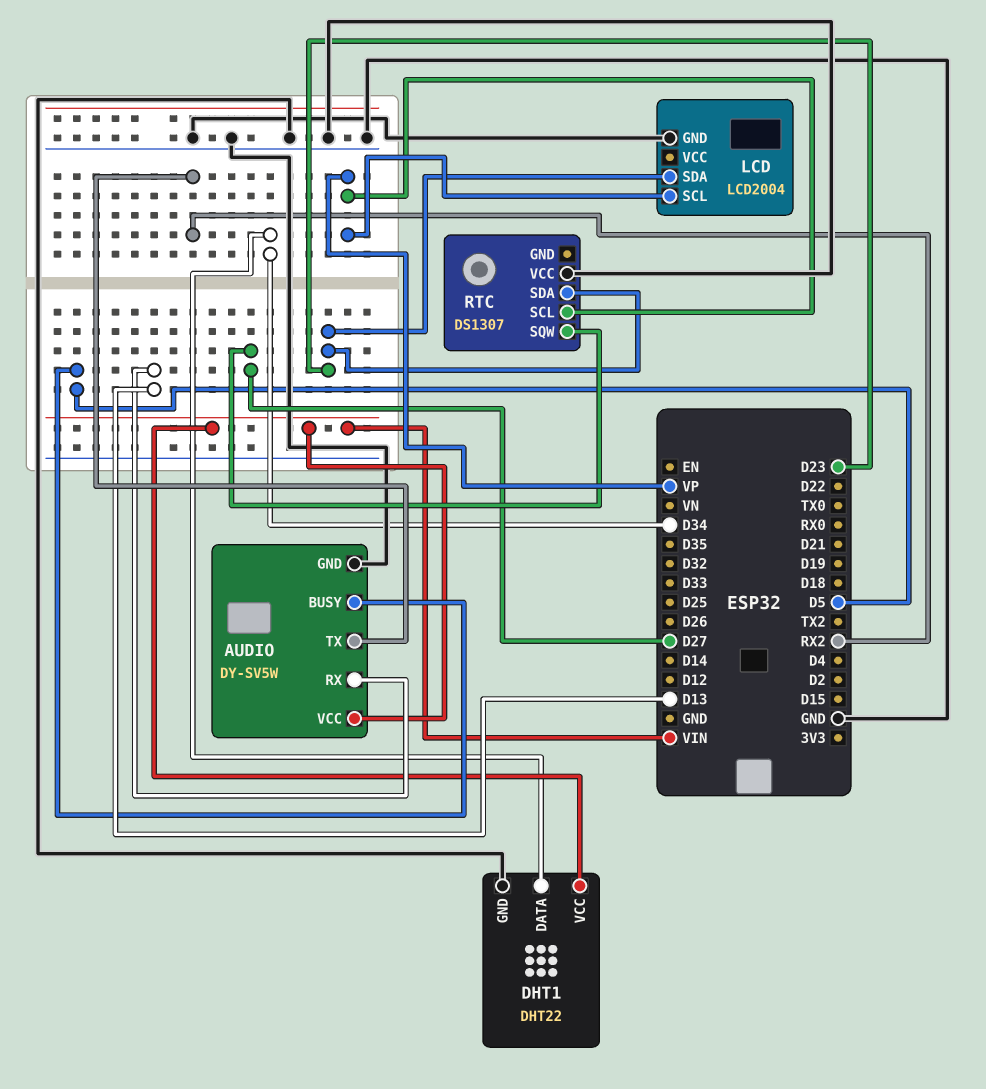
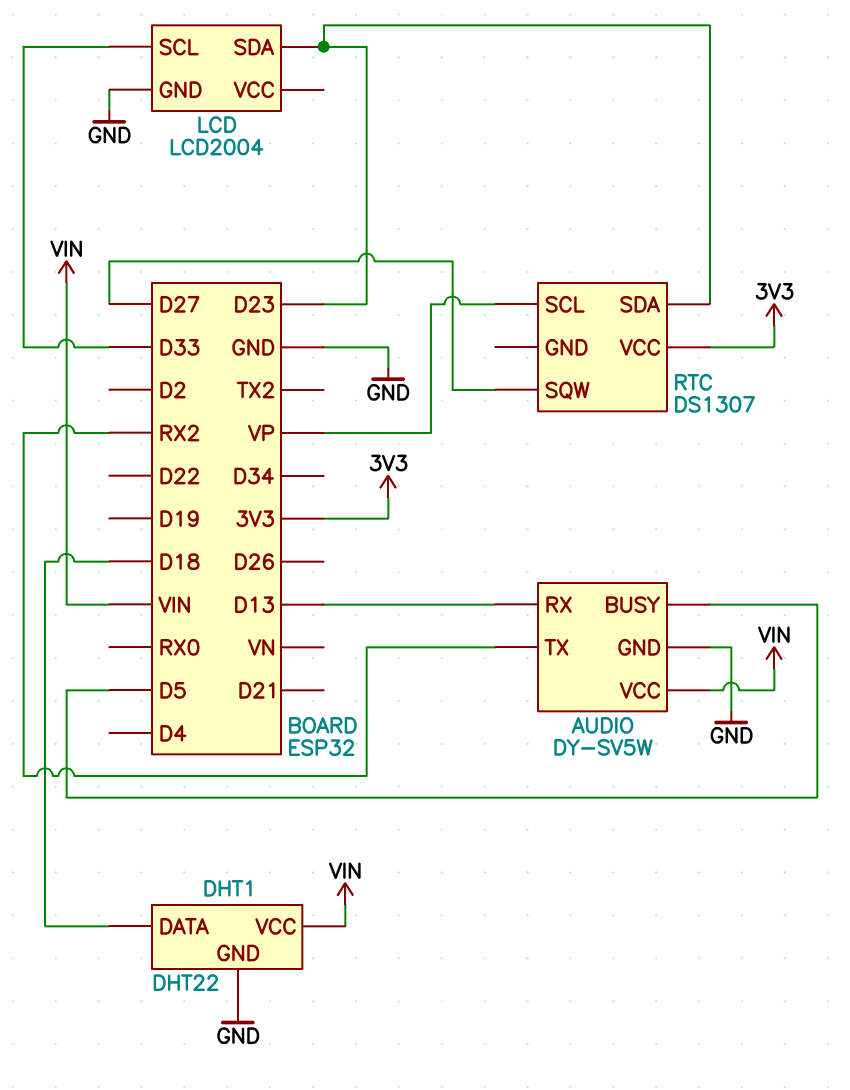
DHT1 pin DATA: D34 -> D18
LCD pin SCL: VP -> D33
RTC pin VCC: GND -> 3V3

